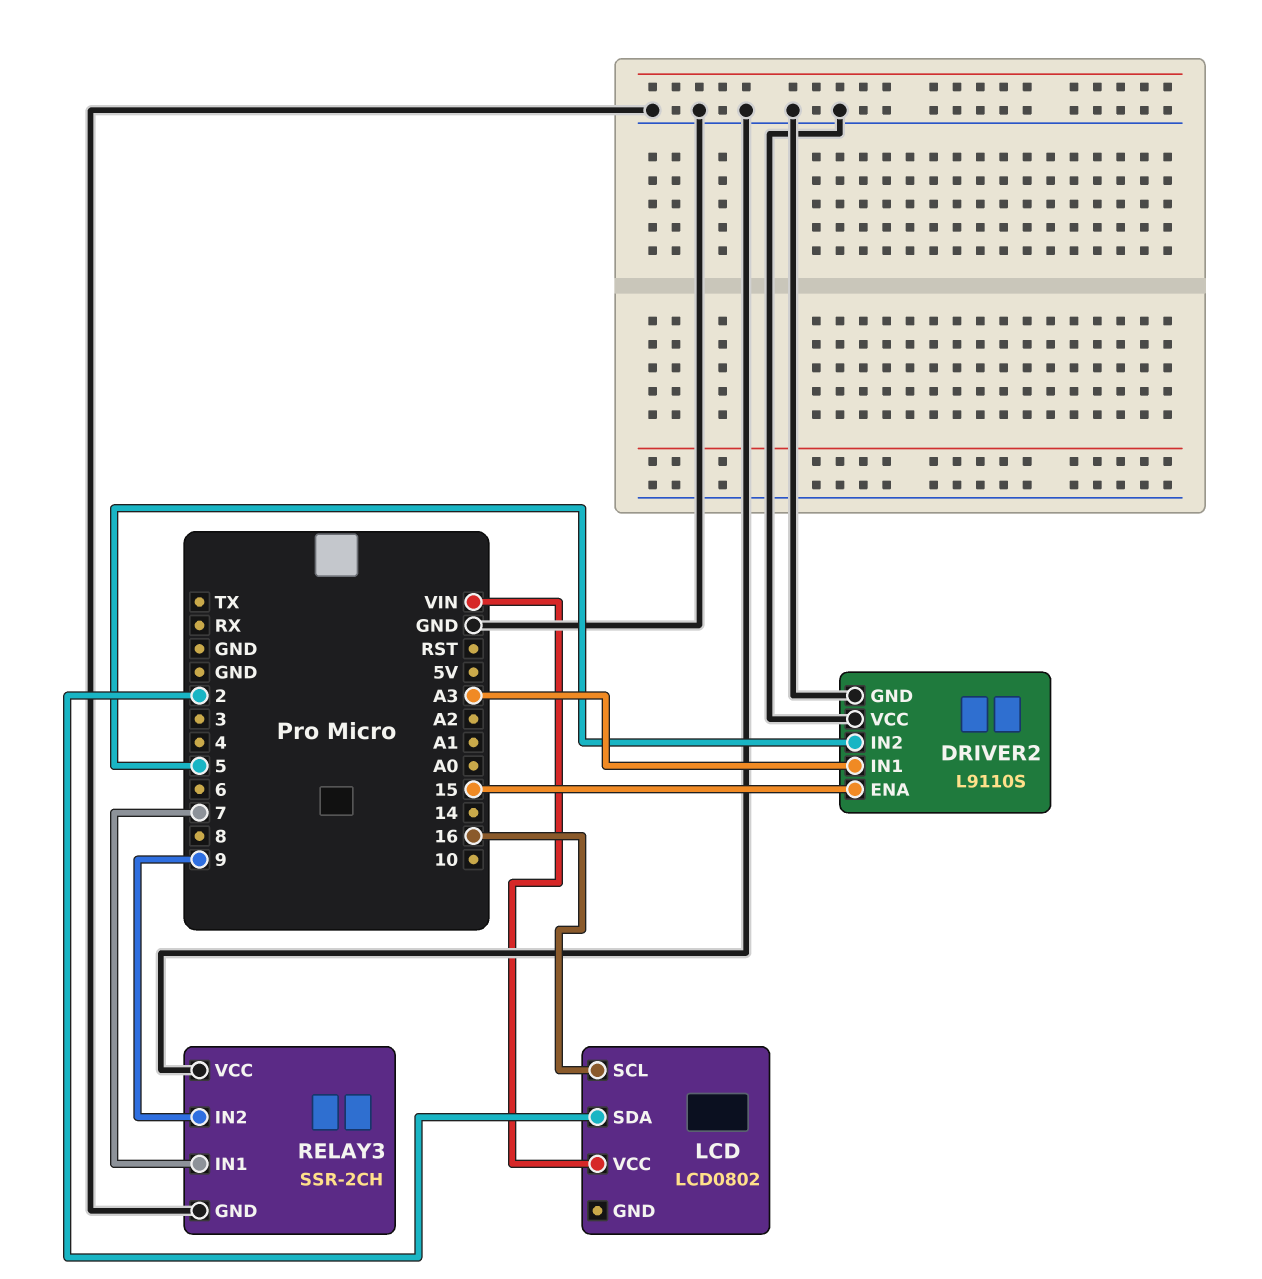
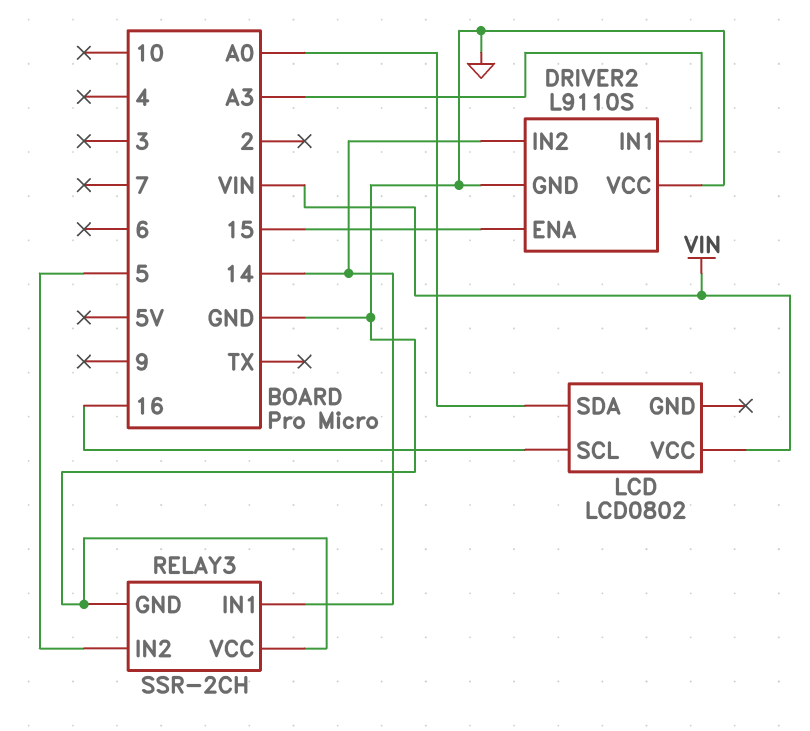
DRIVER2 pin IN2: 5 -> 14
LCD pin SDA: 2 -> A0
RELAY3 pin IN1: 7 -> 14
RELAY3 pin IN2: 9 -> 5

